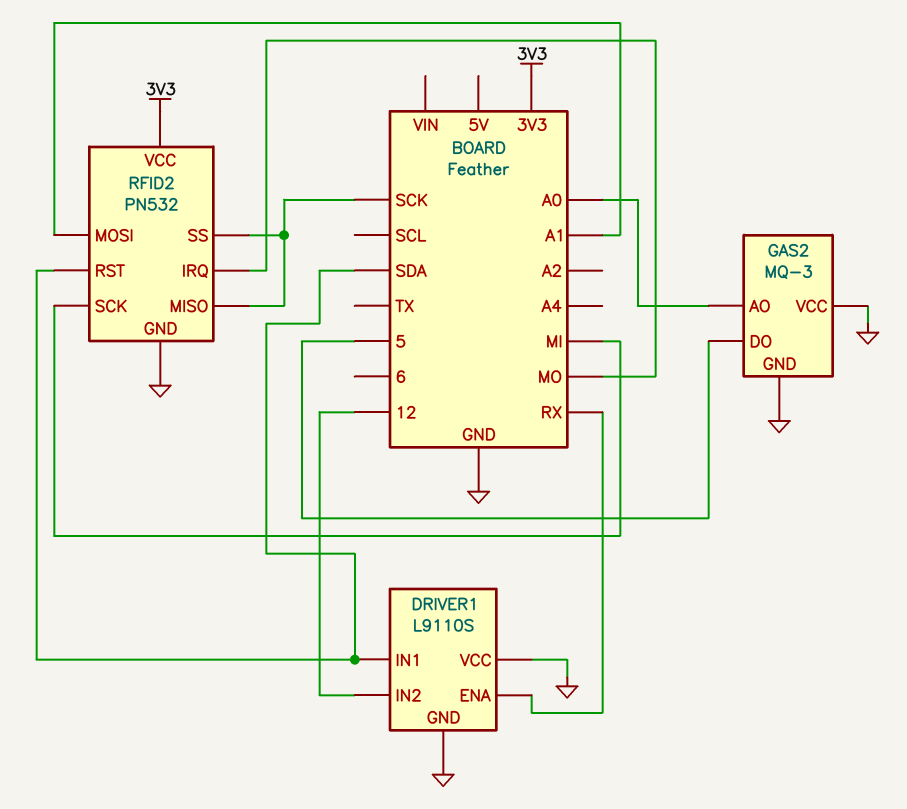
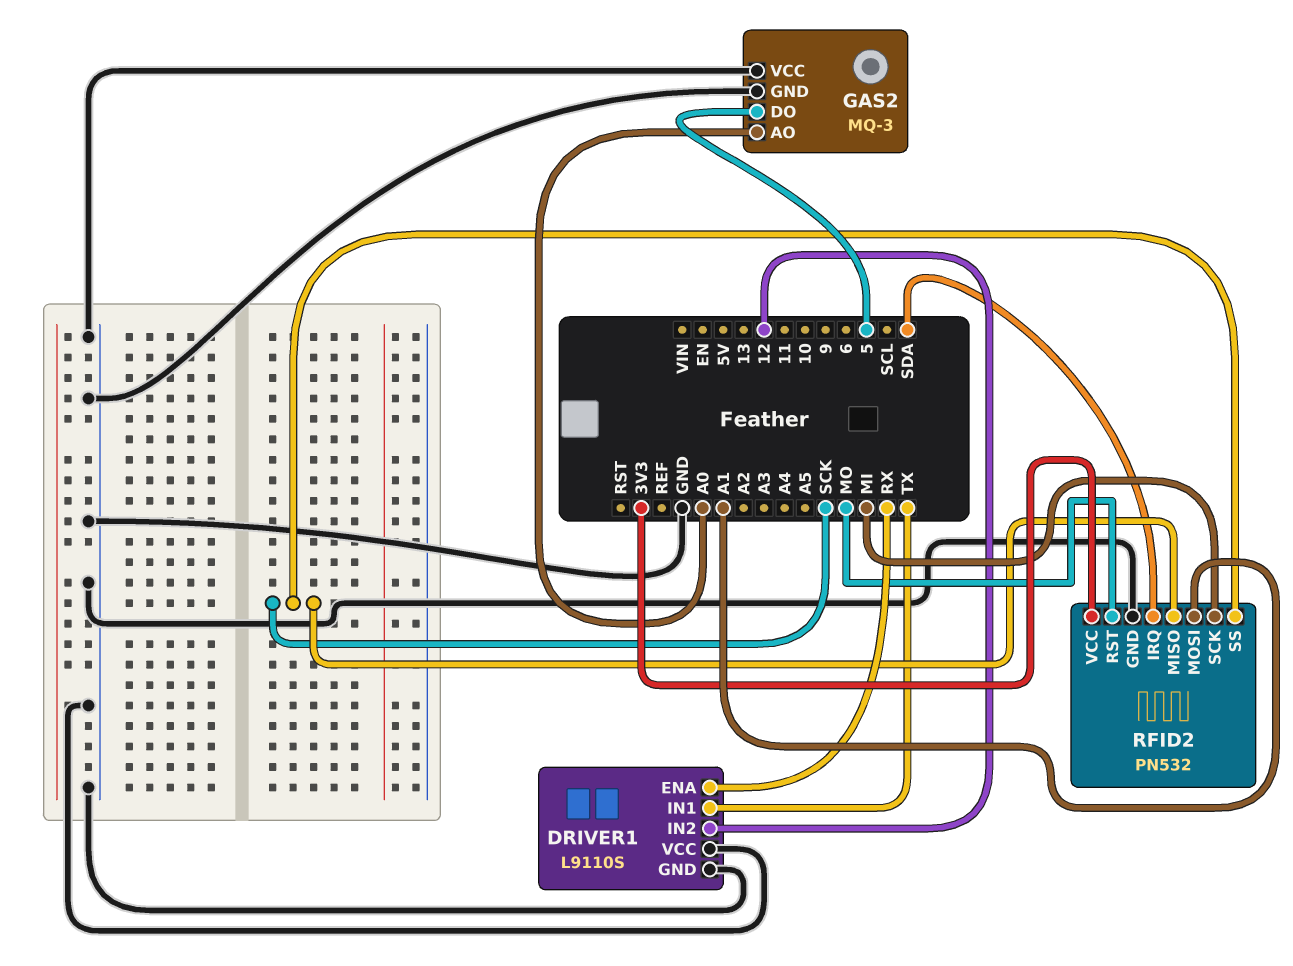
DRIVER1 pin IN1: SDA -> TX
RFID2 pin IRQ: MO -> SDA
RFID2 pin RST: SDA -> MO

